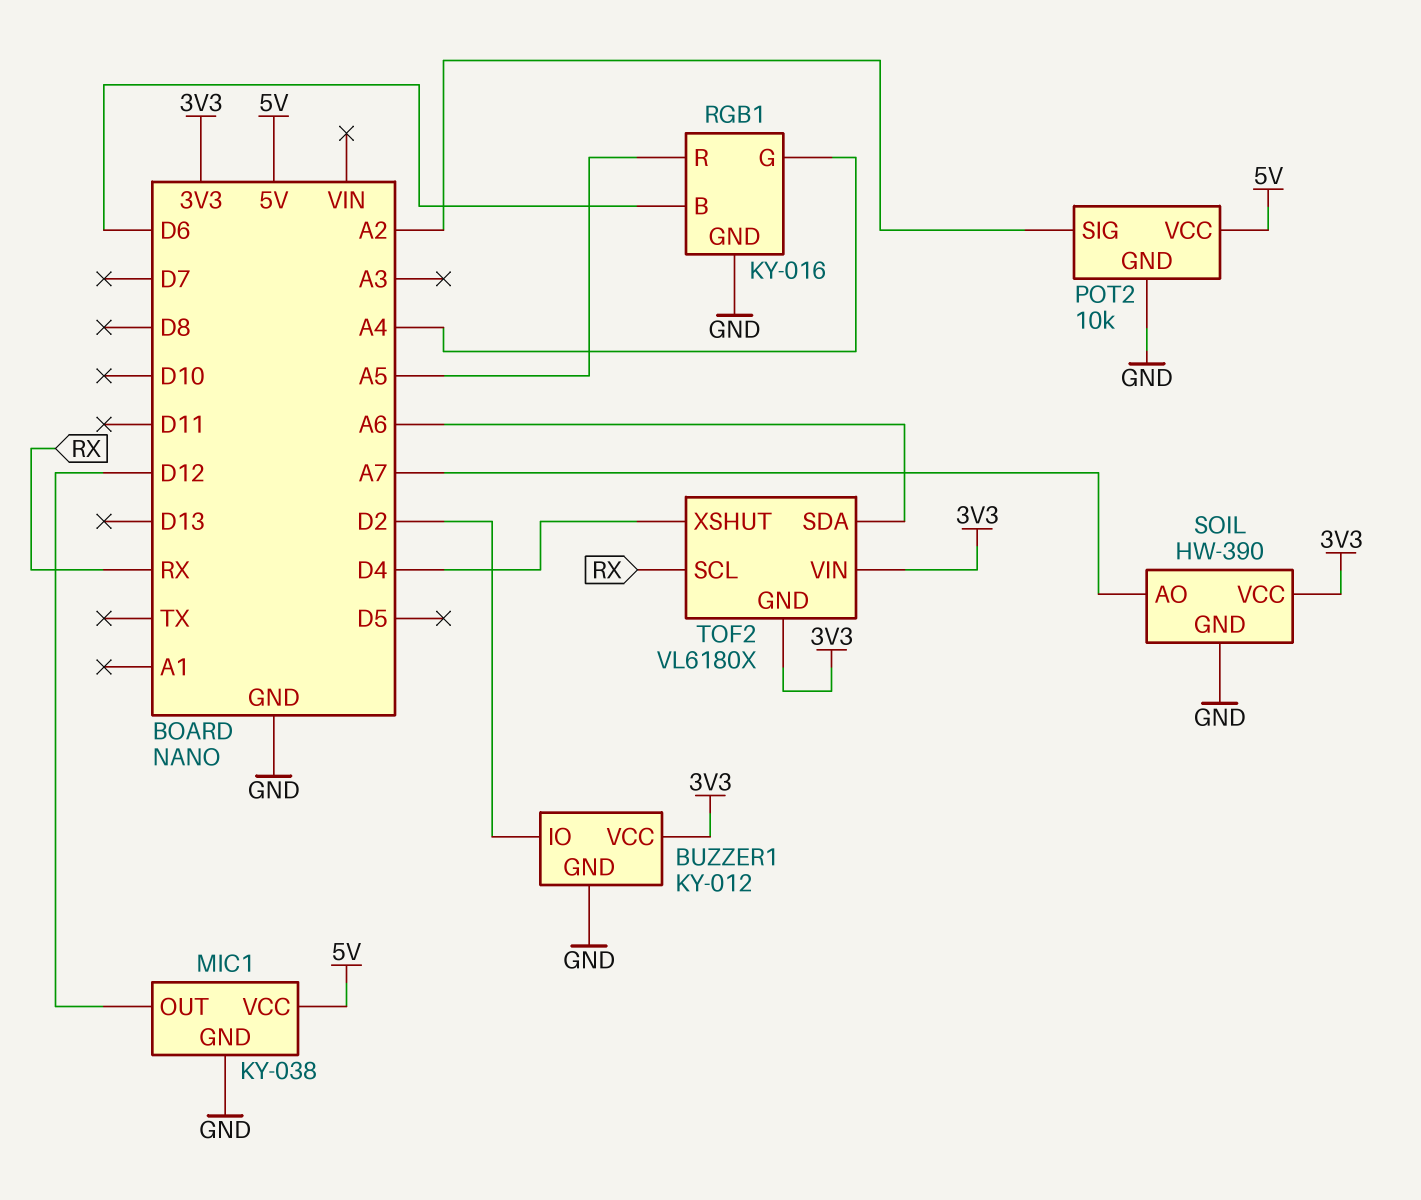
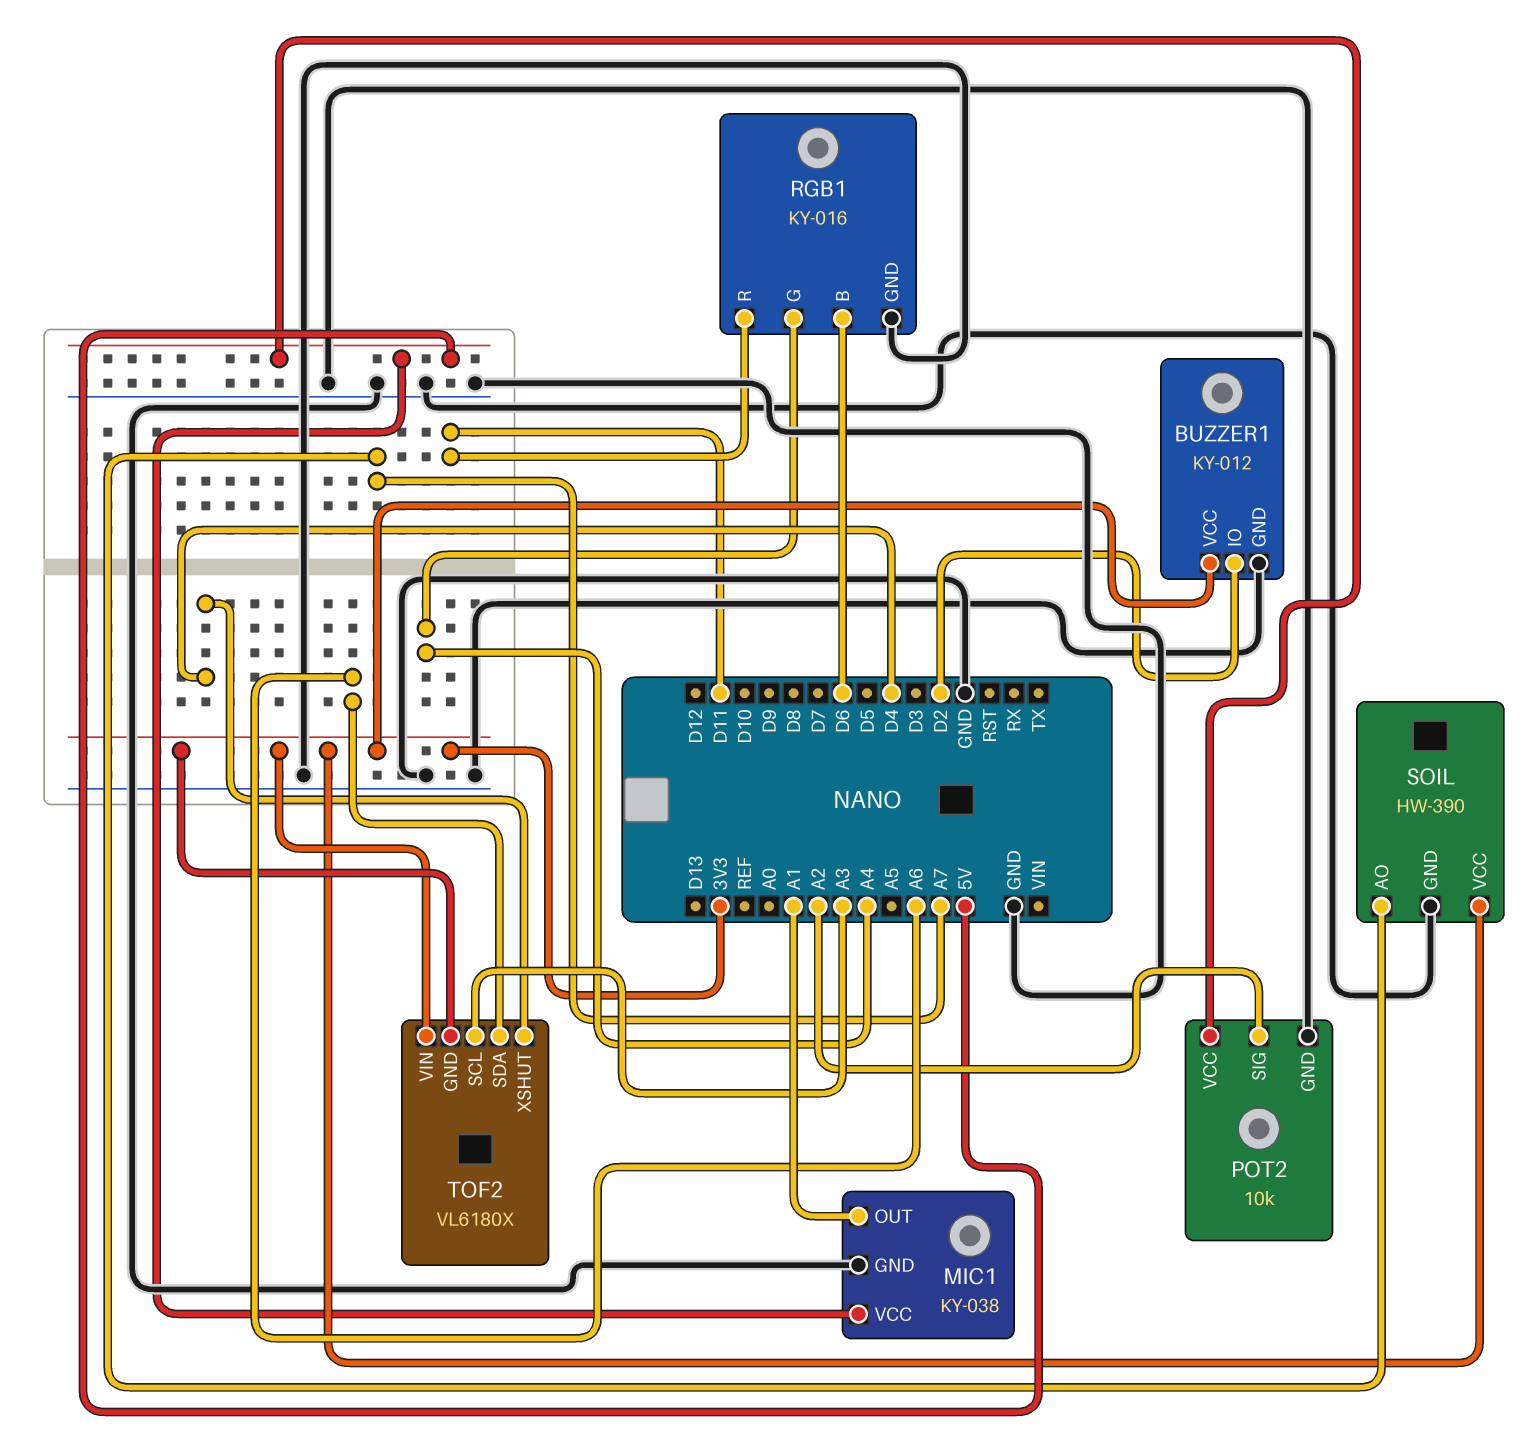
MIC1 pin OUT: D12 -> A1
RGB1 pin R: A5 -> D11
TOF2 pin SCL: RX -> A3

